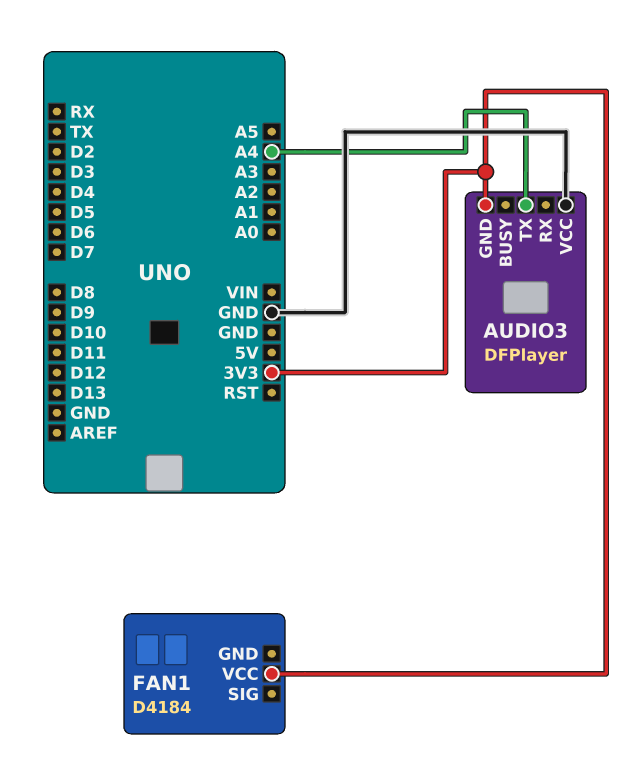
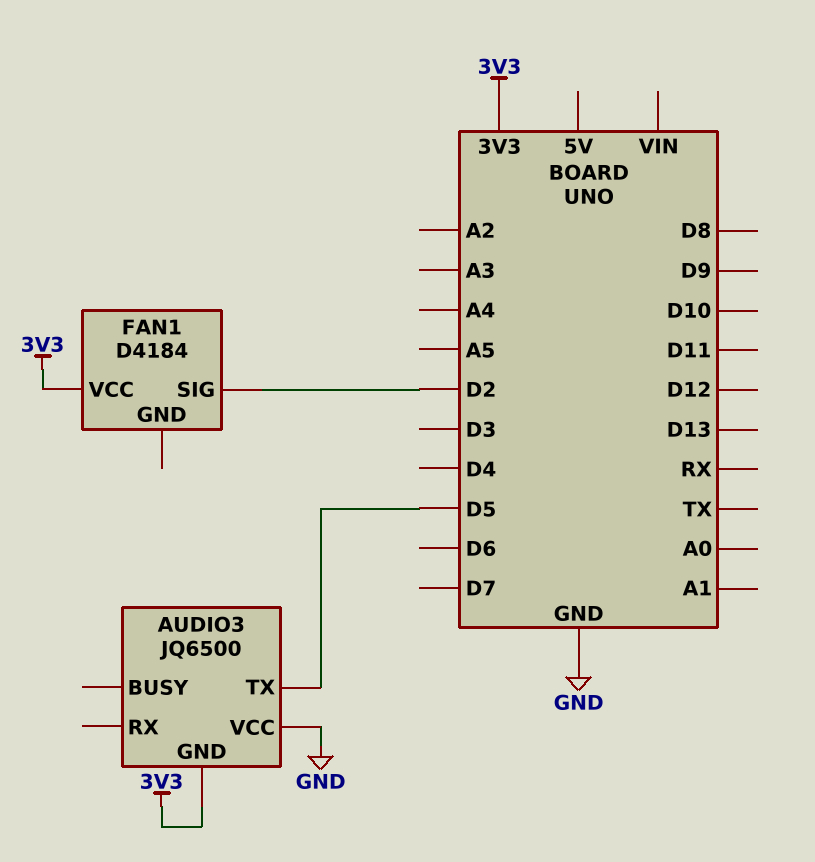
AUDIO3: DFPlayer -> JQ6500
AUDIO3 pin TX: A4 -> D5
FAN1 pin SIG: none -> D2

